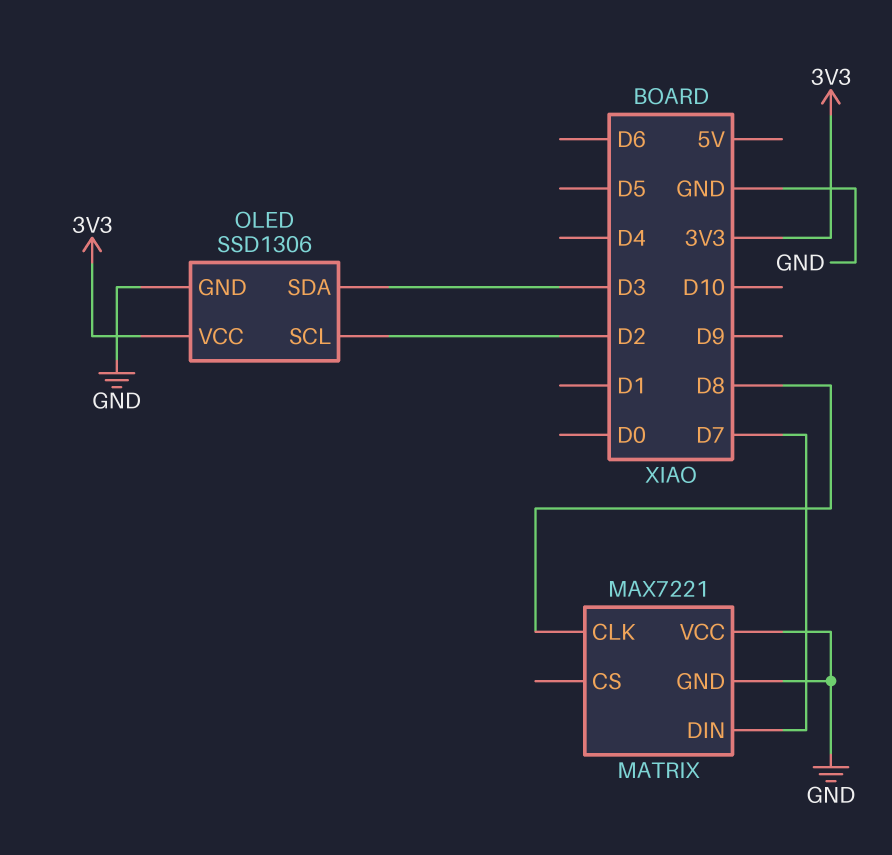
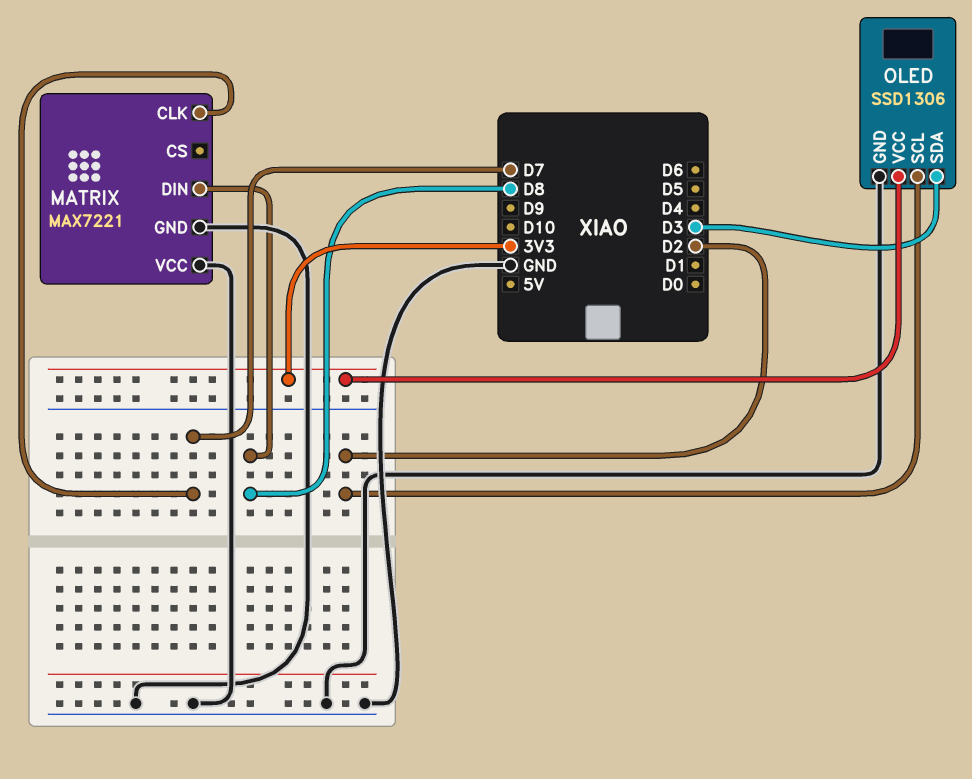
MATRIX pin CLK: D8 -> D7
MATRIX pin DIN: D7 -> D8

